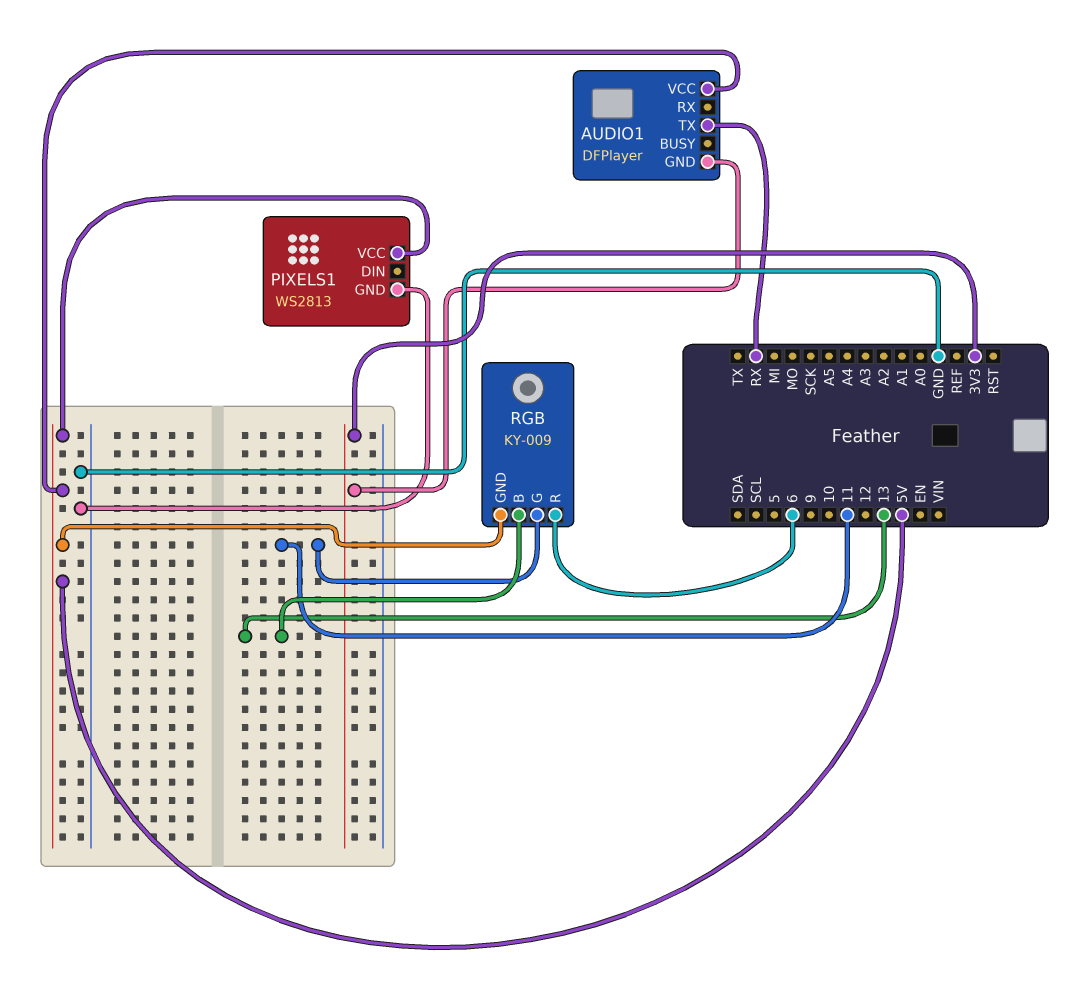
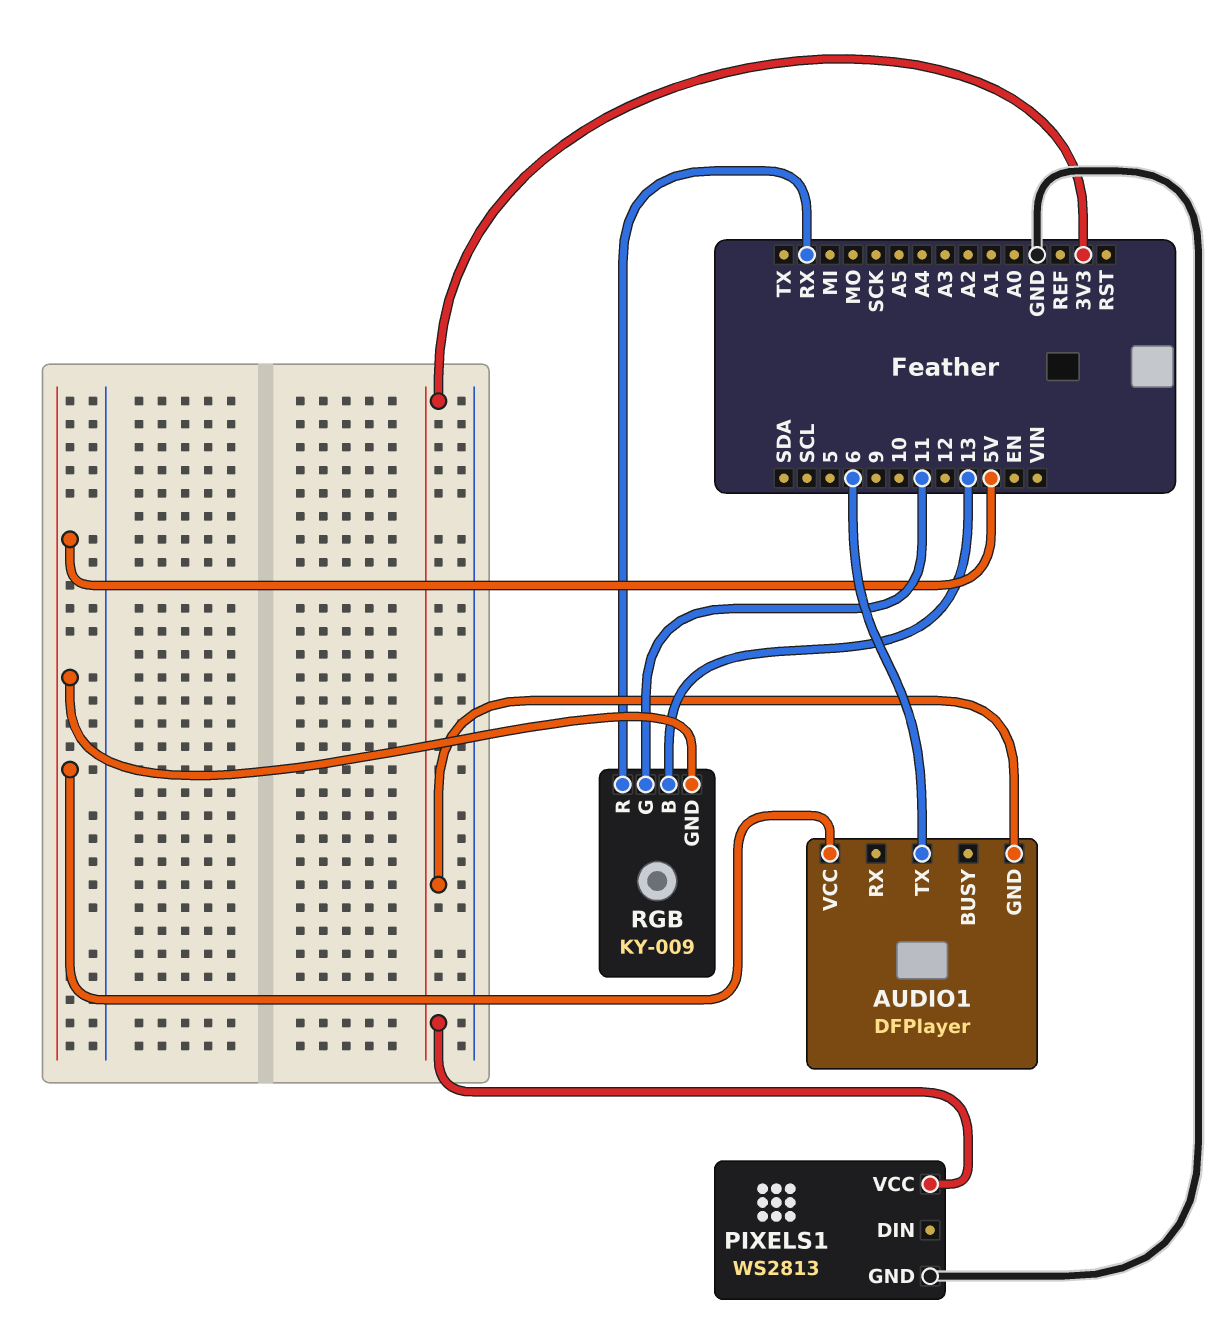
AUDIO1 pin TX: RX -> 6
PIXELS1 pin VCC: 5V -> 3V3
RGB pin R: 6 -> RX

